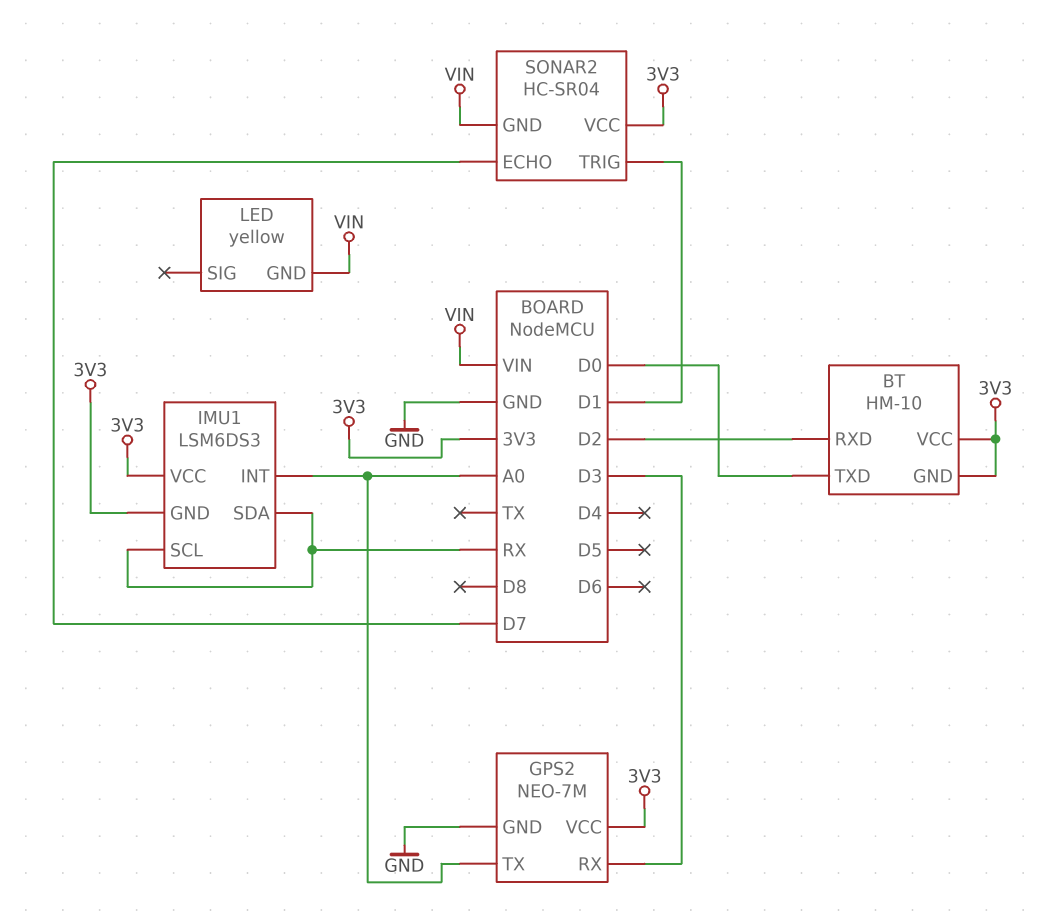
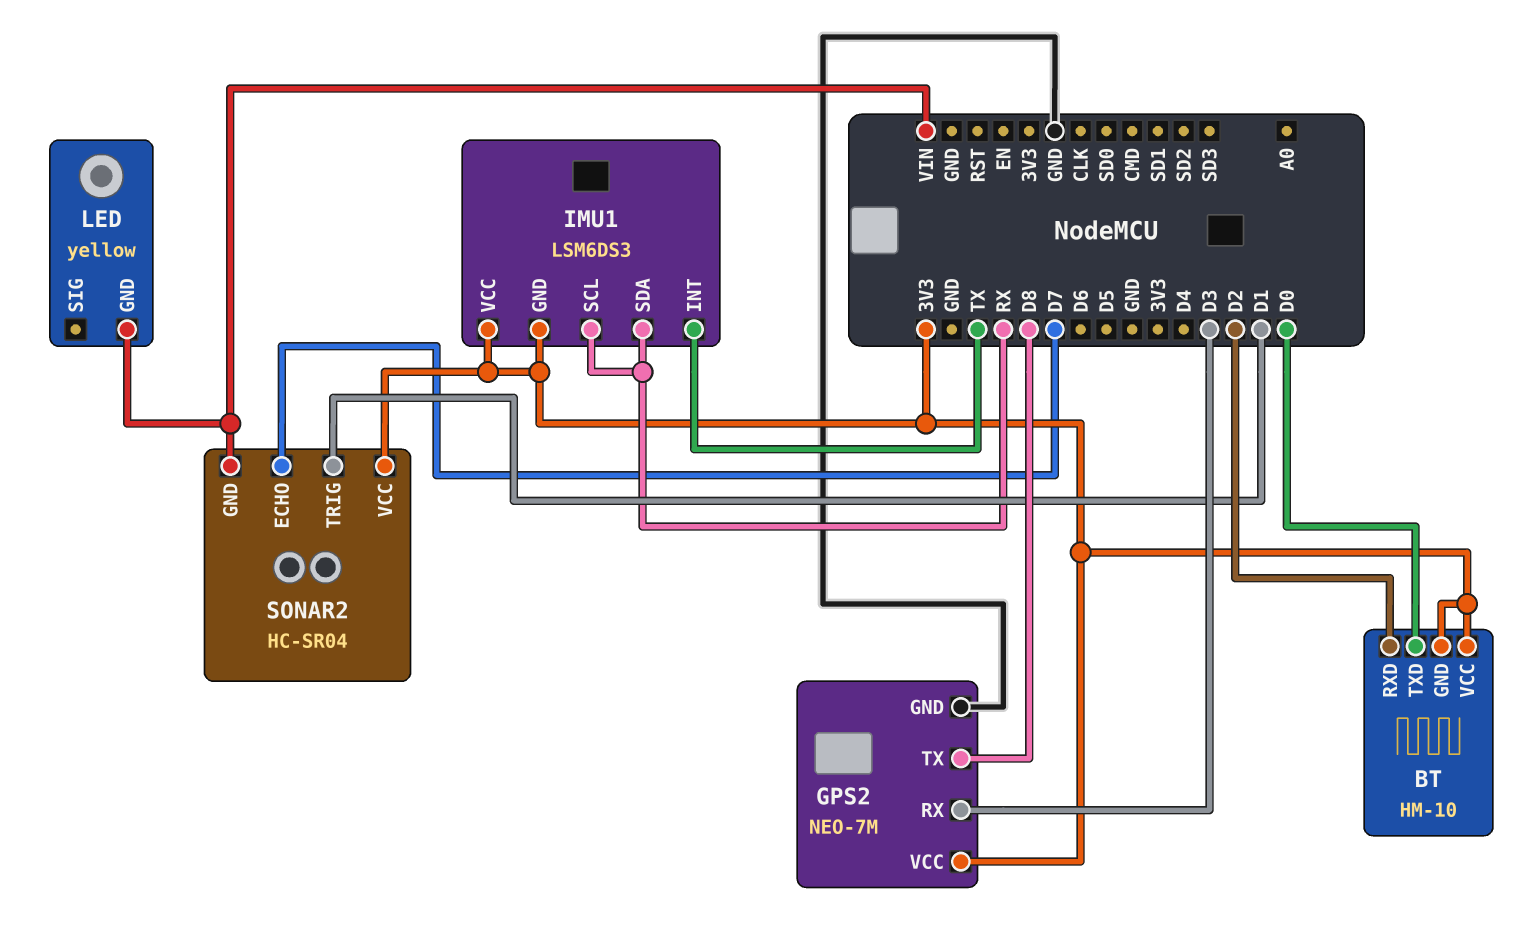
GPS2 pin TX: A0 -> D8
IMU1 pin INT: A0 -> TX

